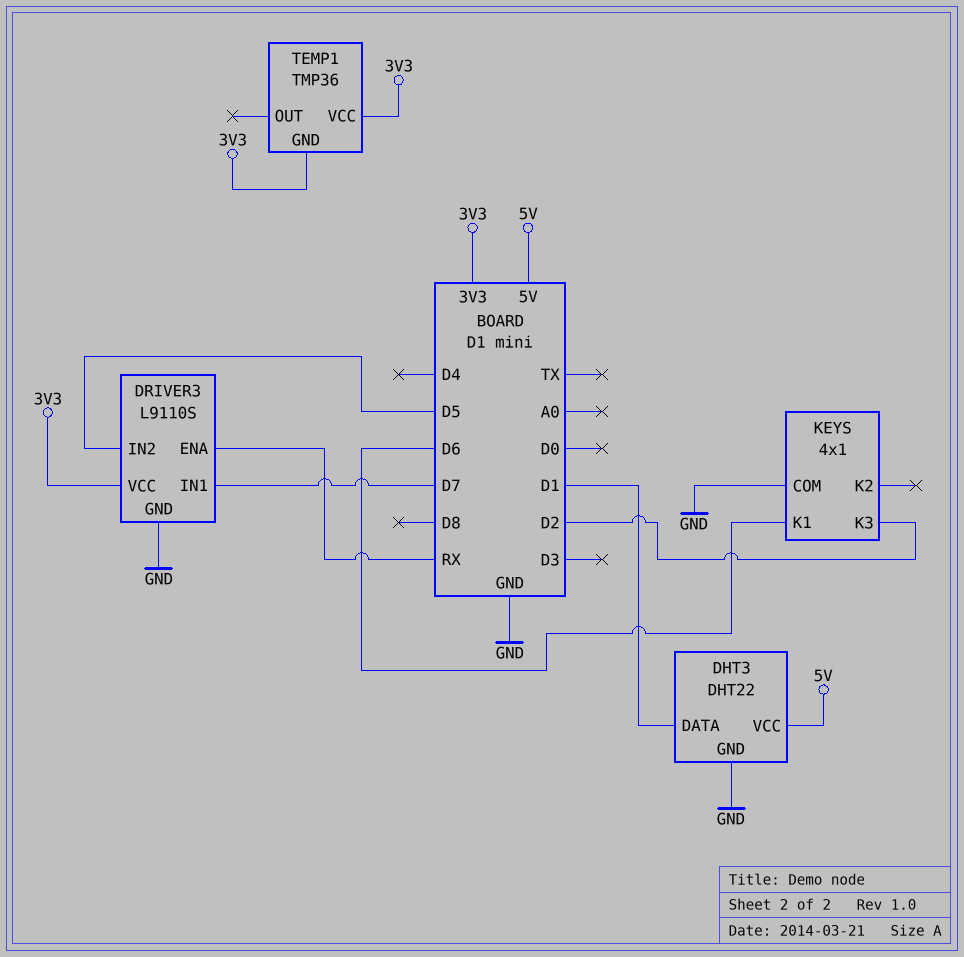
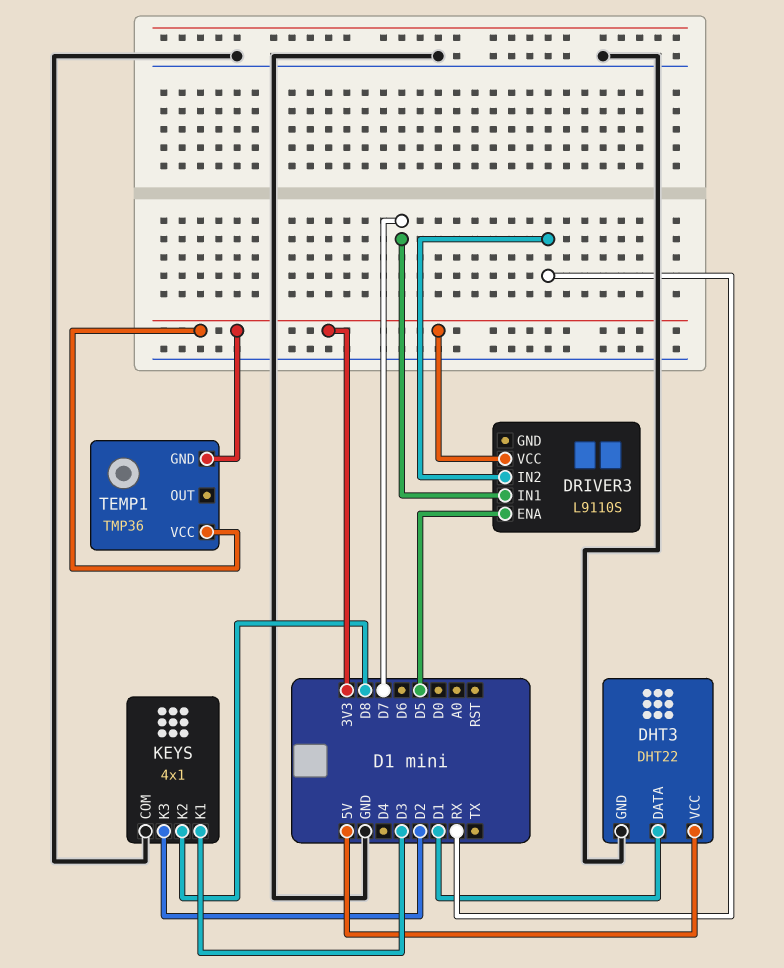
DRIVER3 pin ENA: RX -> D5
DRIVER3 pin GND: GND -> none
DRIVER3 pin IN2: D5 -> RX
KEYS pin K1: D6 -> D3
KEYS pin K2: none -> D8

